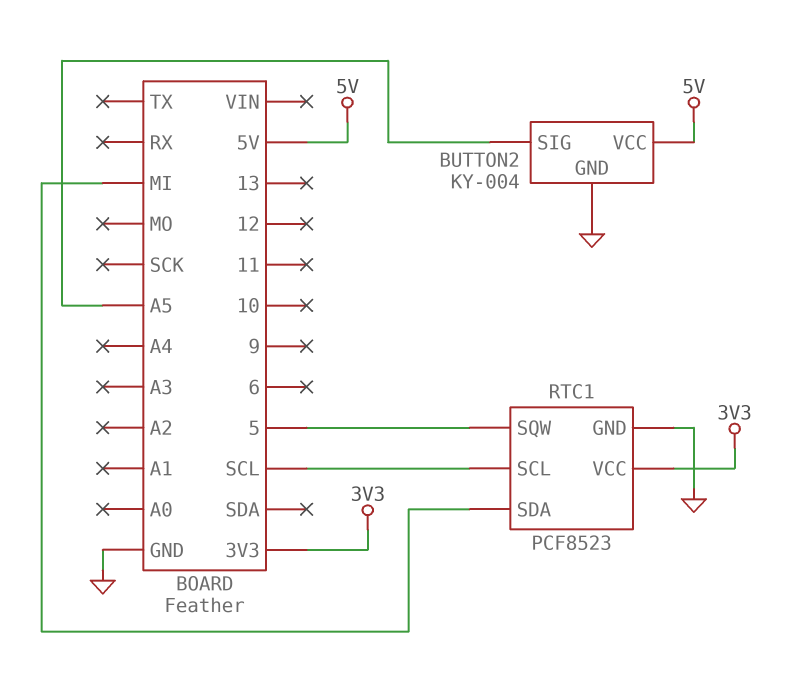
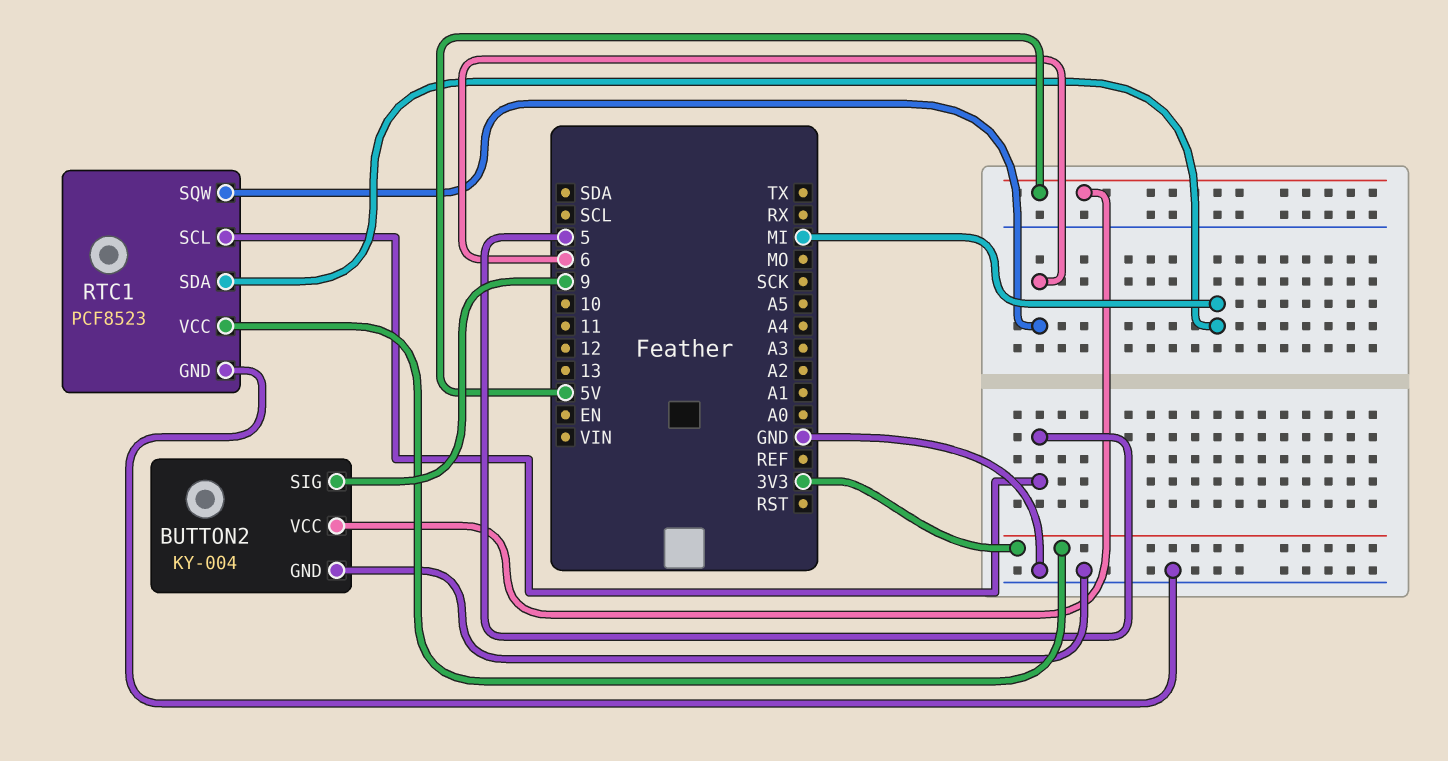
BUTTON2 pin SIG: A5 -> 9
RTC1 pin SCL: SCL -> 5
RTC1 pin SQW: 5 -> 6

